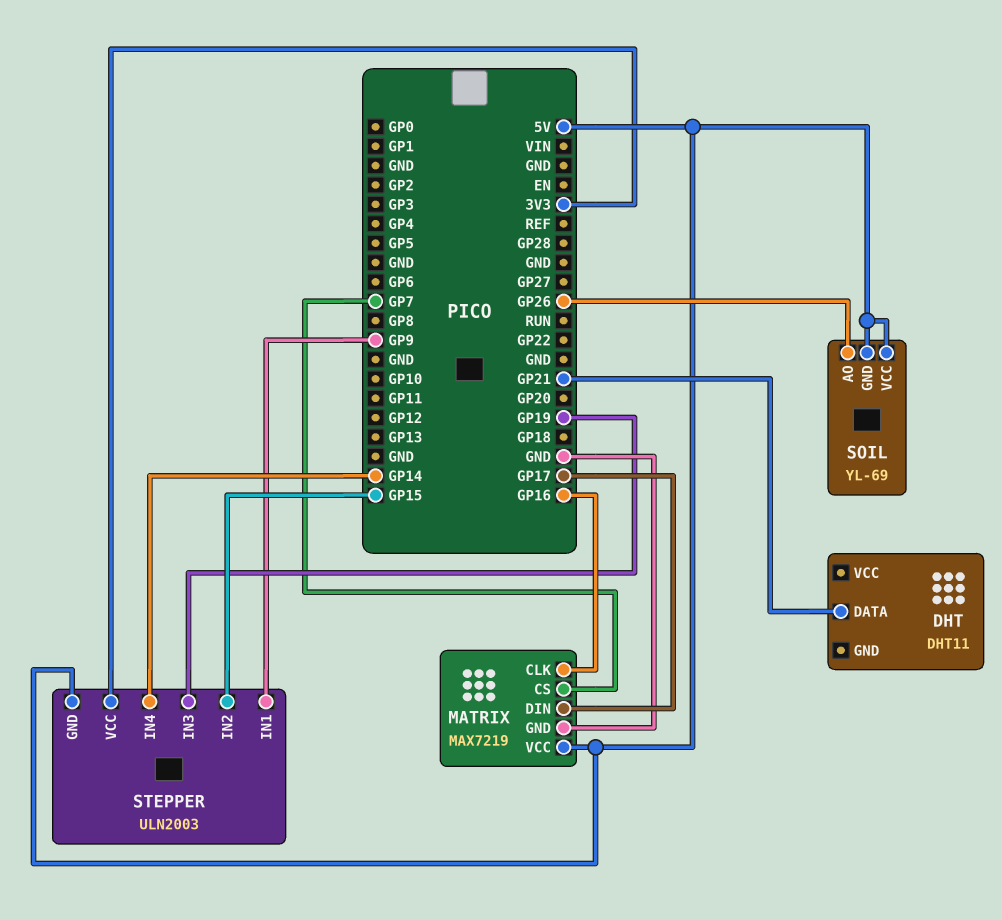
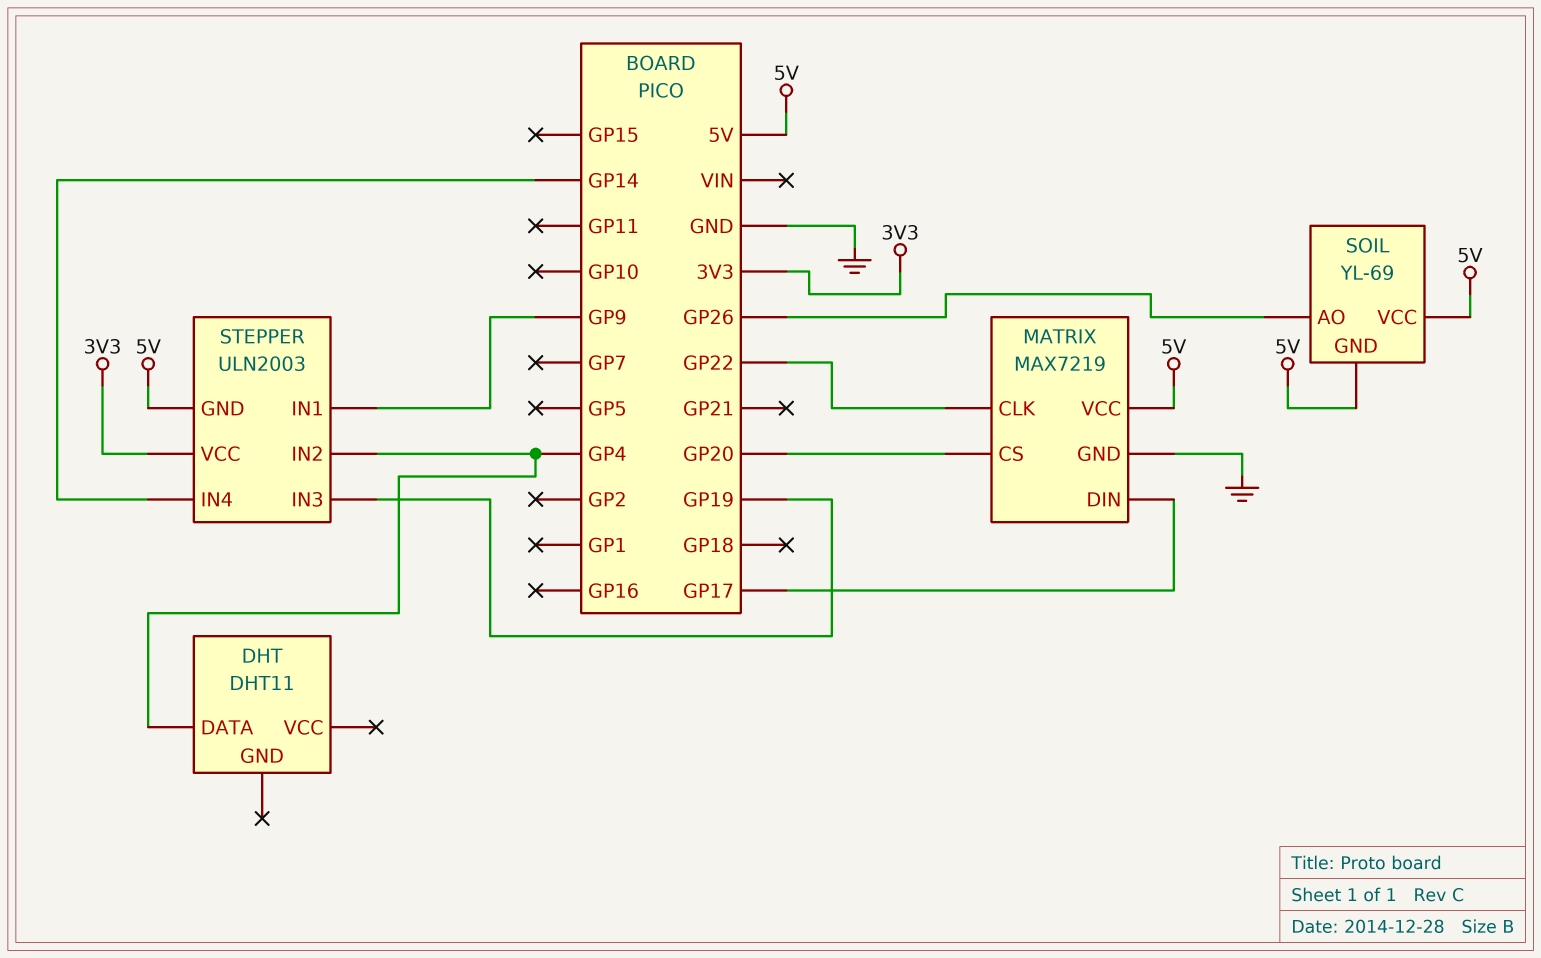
DHT pin DATA: GP21 -> GP4
MATRIX pin CLK: GP16 -> GP22
MATRIX pin CS: GP7 -> GP20
STEPPER pin IN2: GP15 -> GP4

